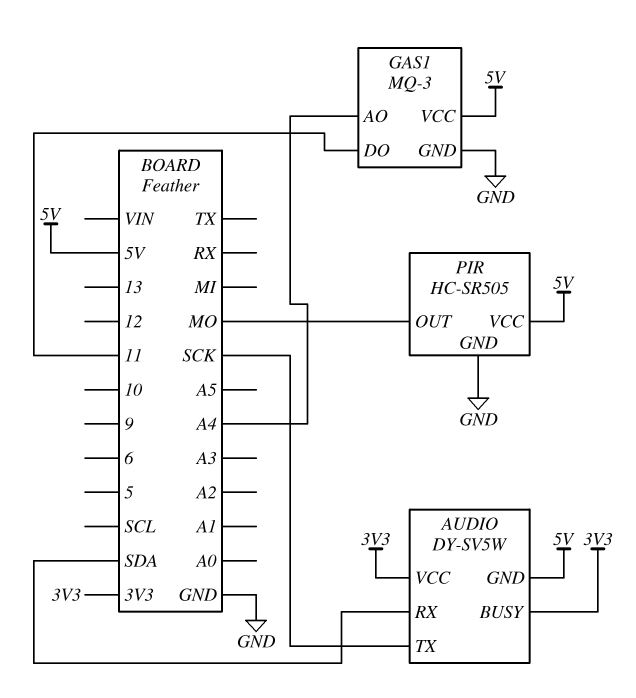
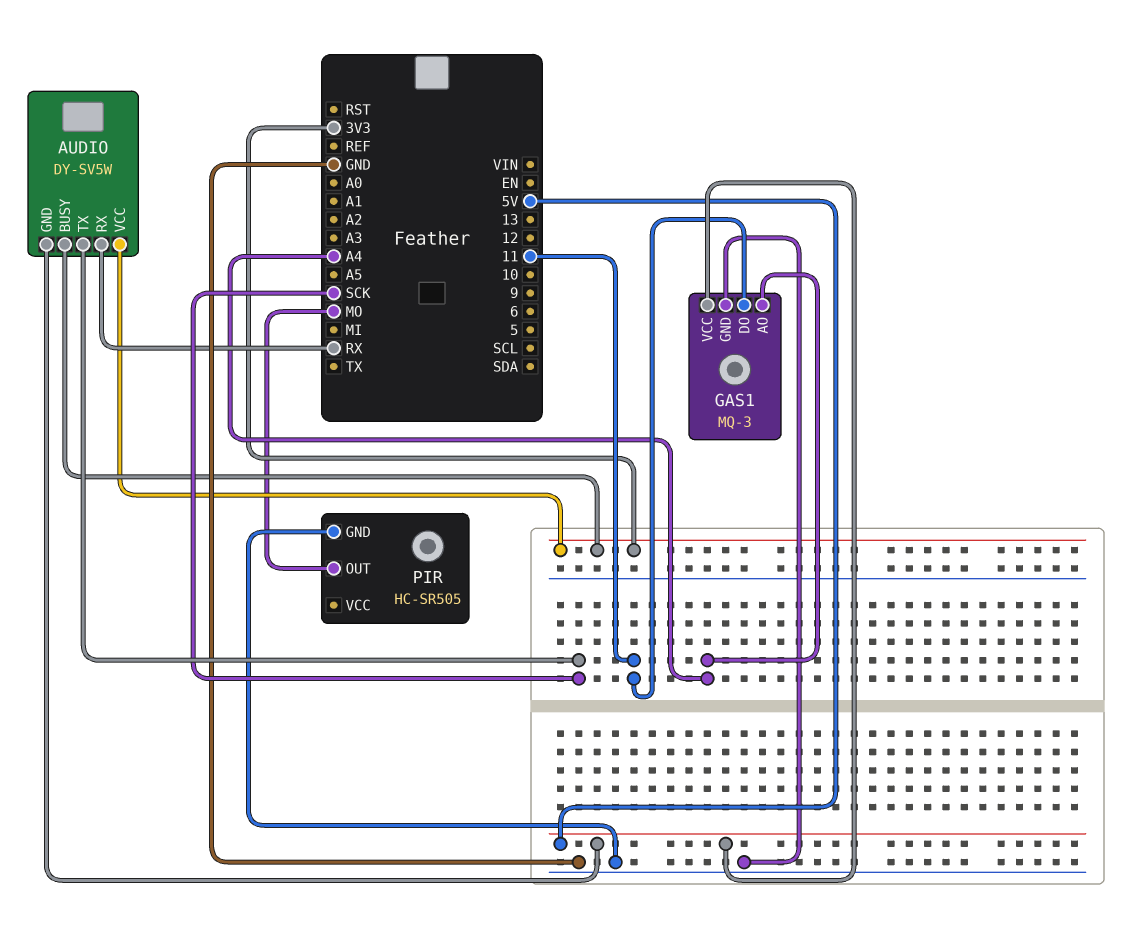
AUDIO pin RX: SDA -> RX
PIR pin VCC: 5V -> none

